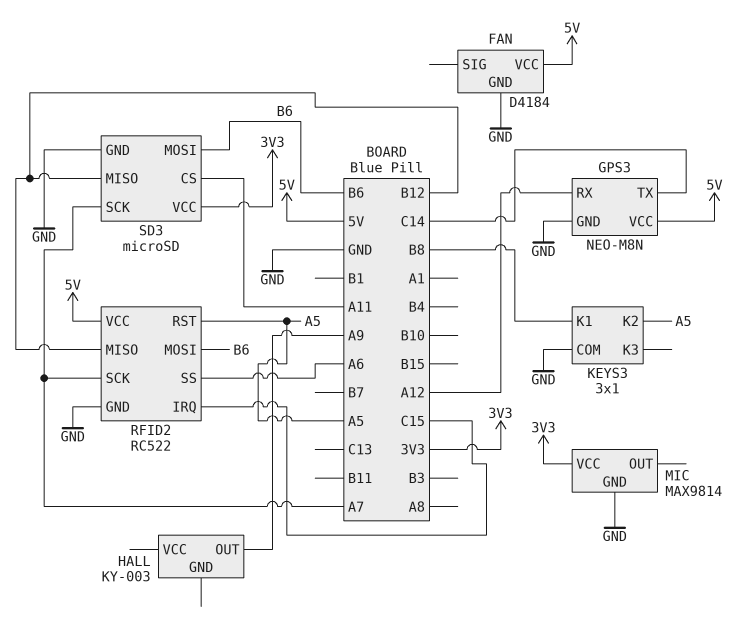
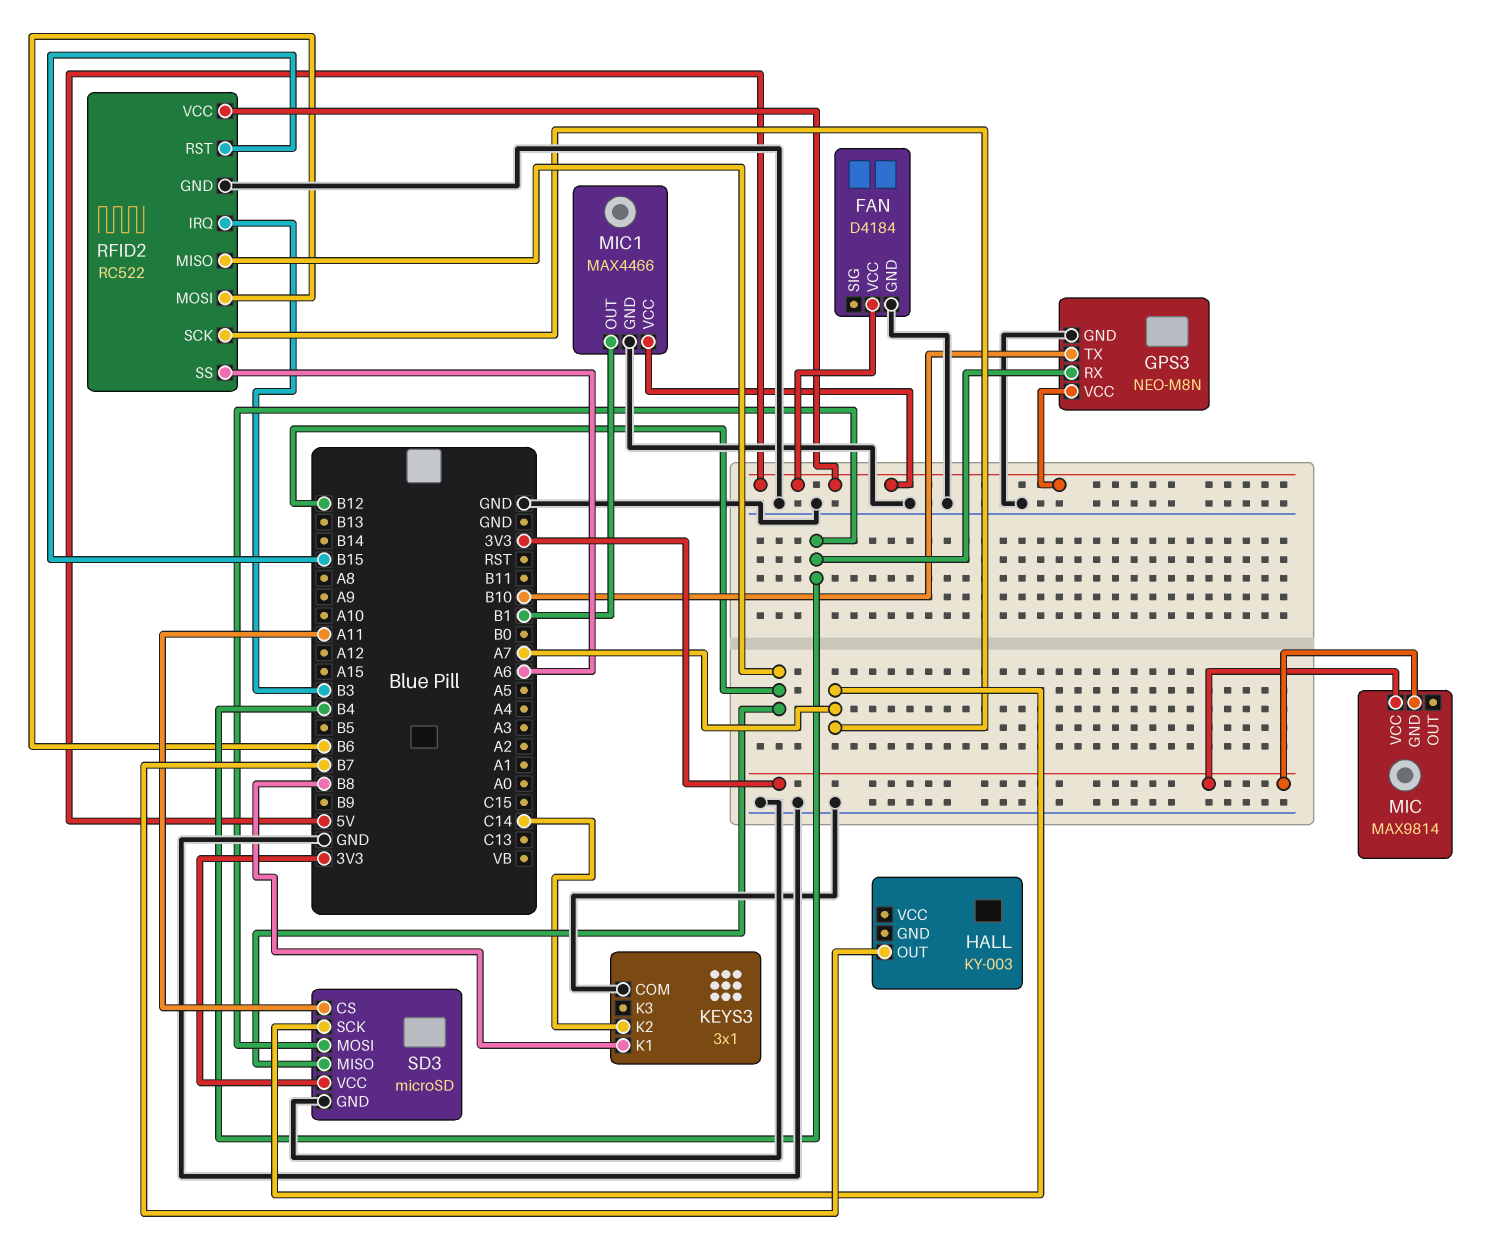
GPS3 pin RX: A12 -> B4
GPS3 pin TX: C14 -> B10
HALL pin OUT: A9 -> B7
KEYS3 pin K2: A5 -> C14
MIC pin GND: GND -> 3V3
MIC1: none -> MAX4466
MIC1 pin GND: none -> GND
MIC1 pin OUT: none -> B1
MIC1 pin VCC: none -> 5V
RFID2 pin IRQ: C15 -> B3
RFID2 pin RST: A5 -> B15
SD3 pin MOSI: B6 -> B4

